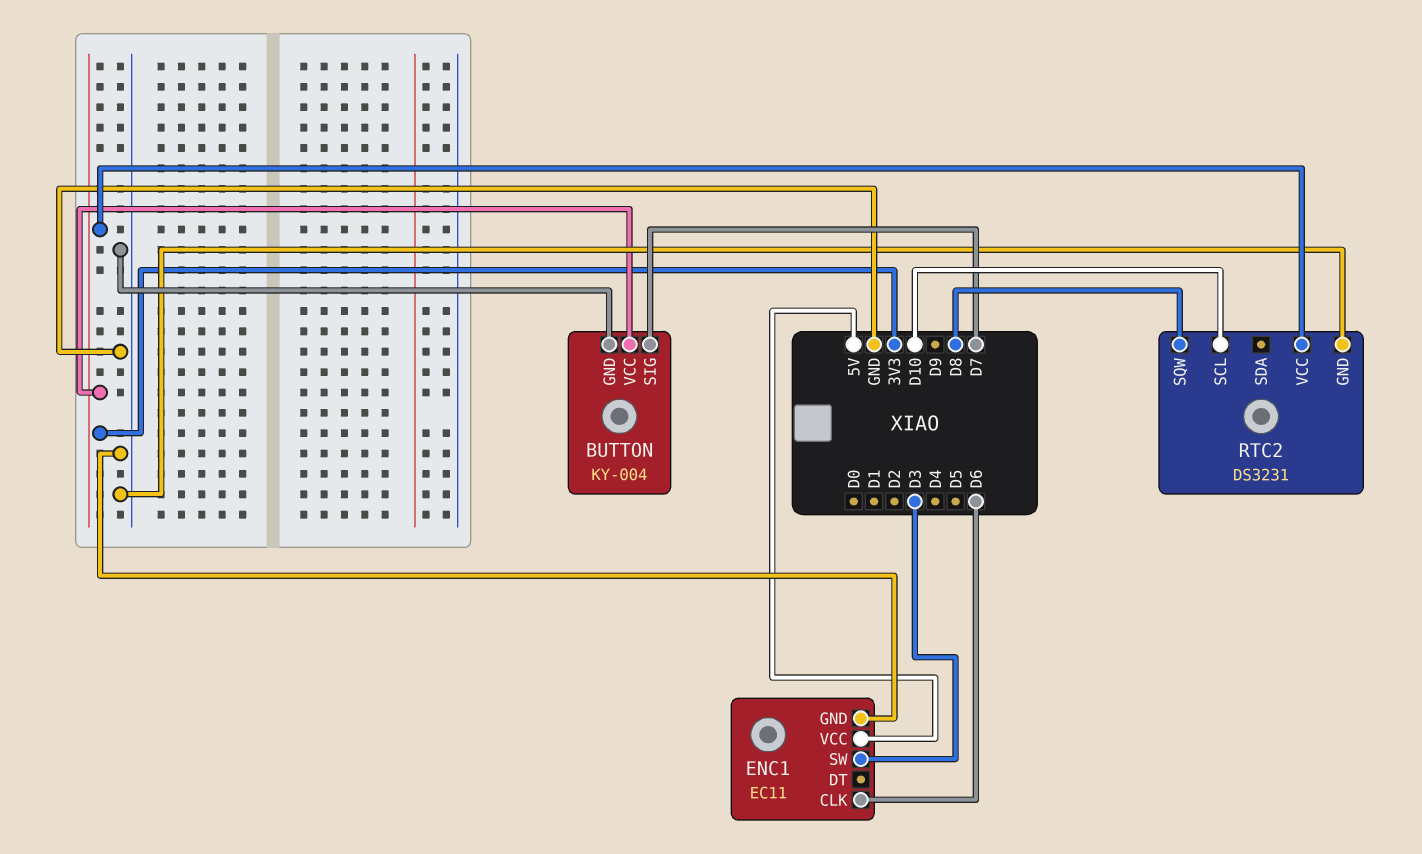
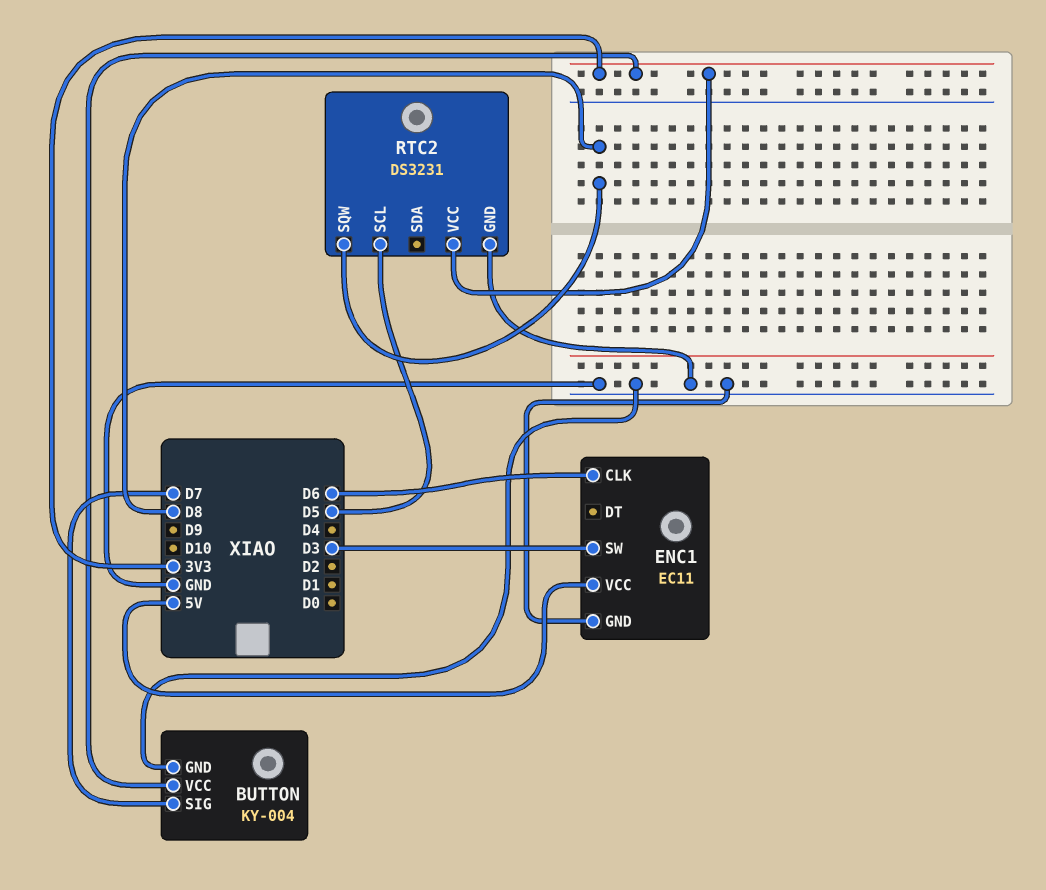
RTC2 pin SCL: D10 -> D5

